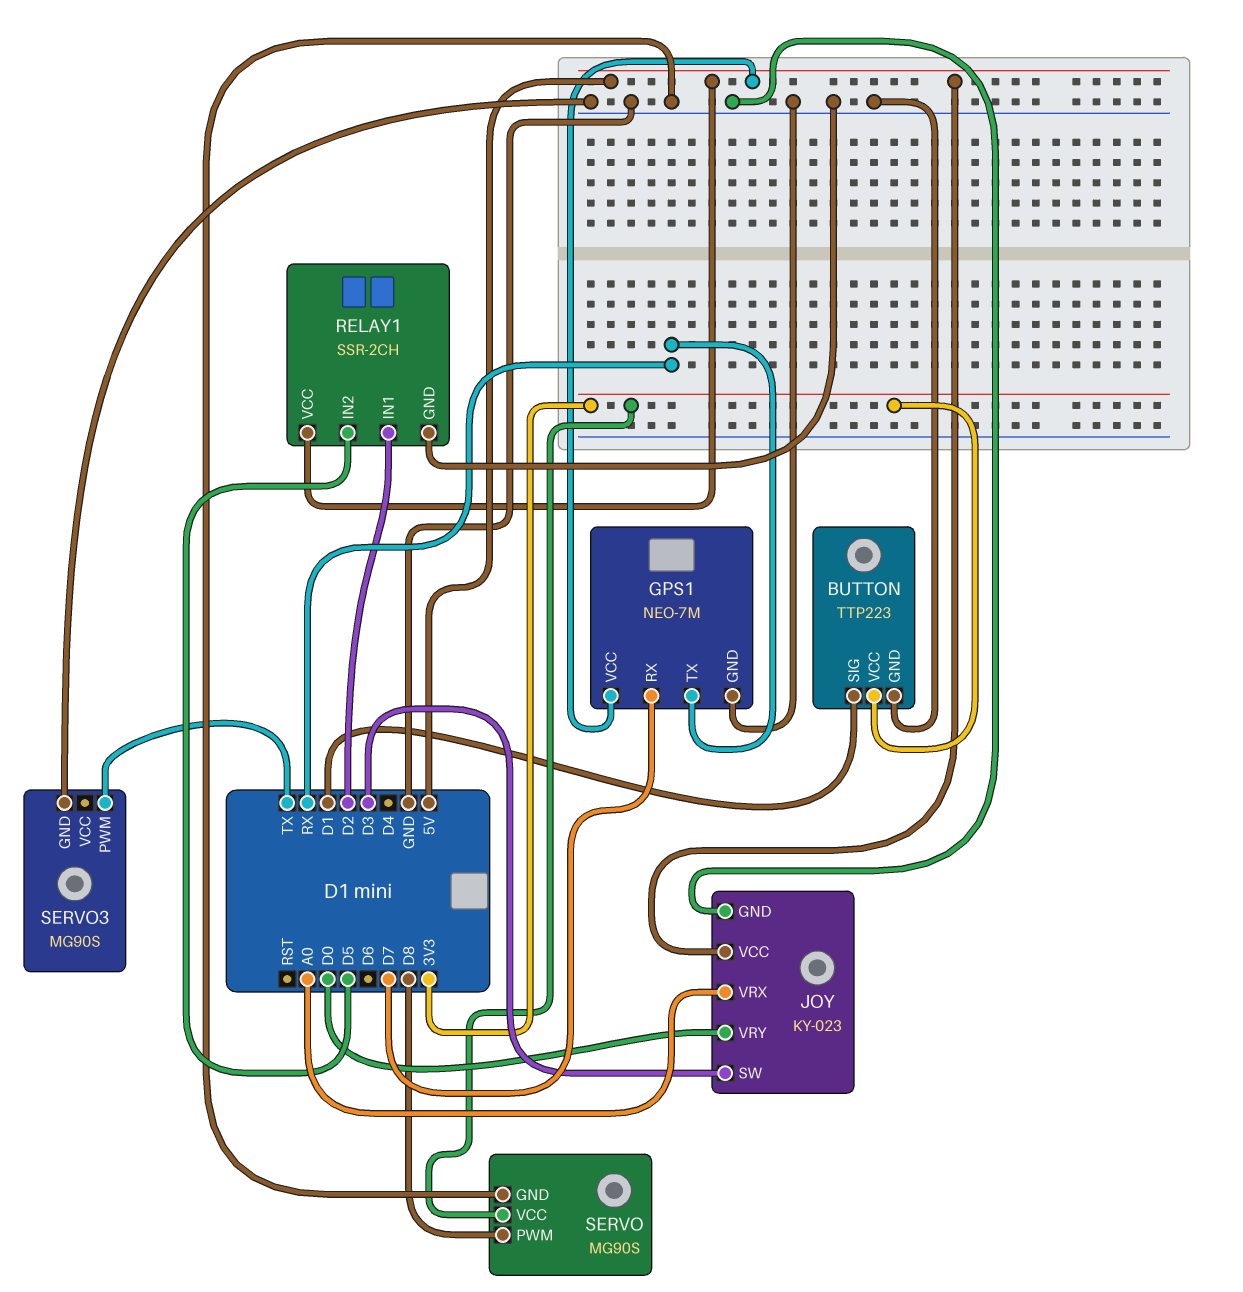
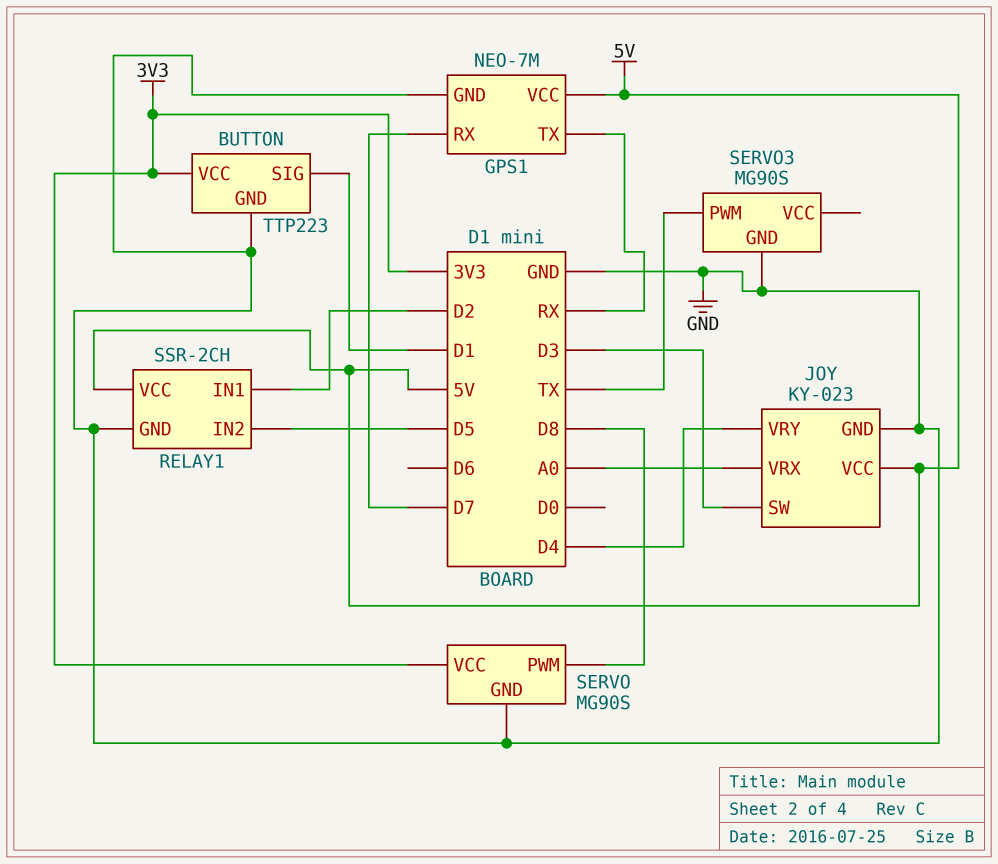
JOY pin VRY: D0 -> D4

